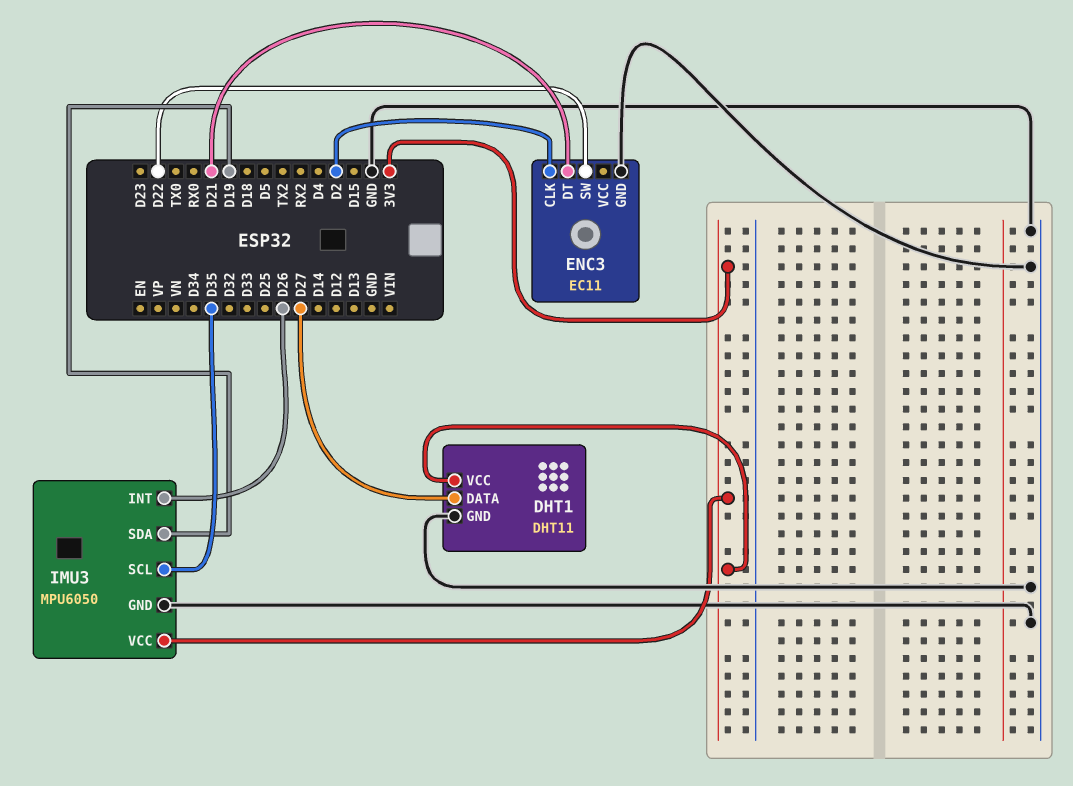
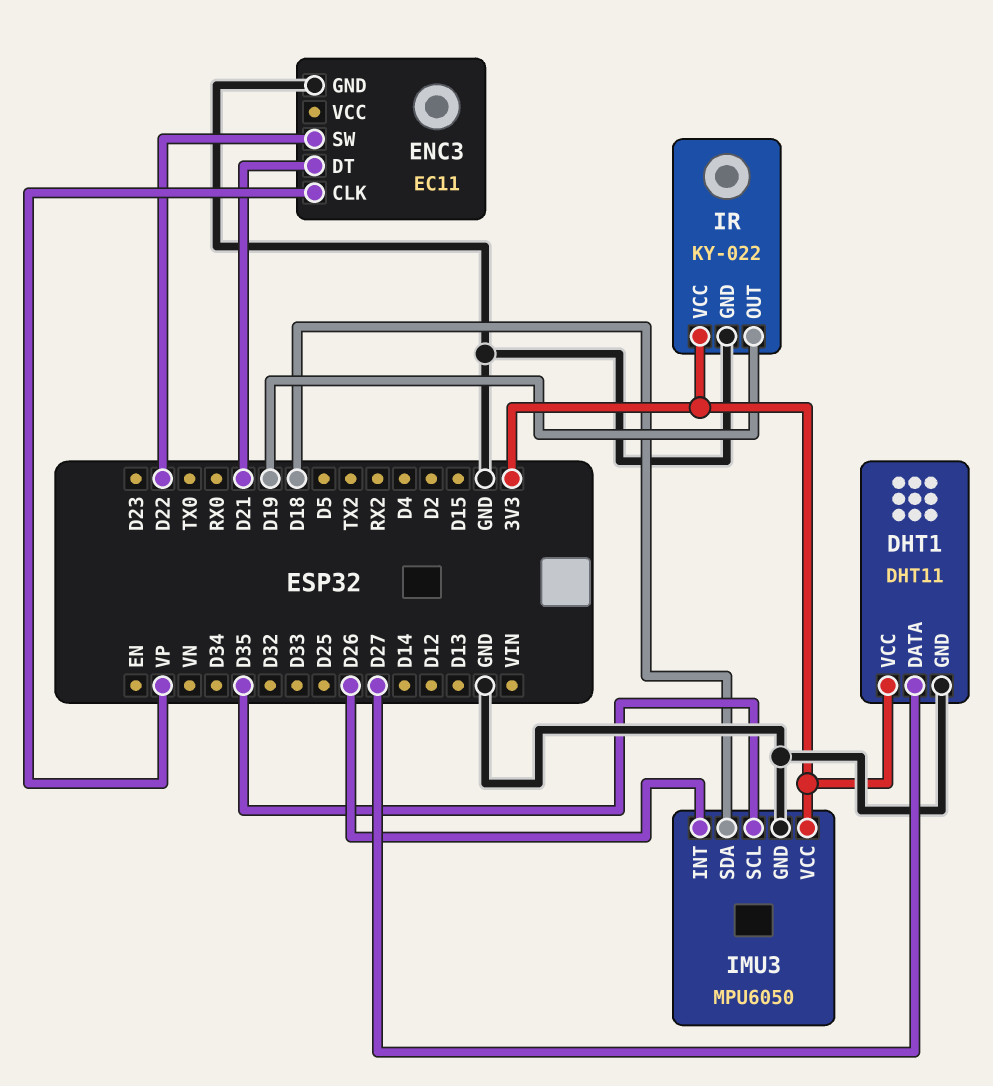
ENC3 pin CLK: D2 -> VP
IMU3 pin SDA: D19 -> D18
IR: none -> KY-022
IR pin GND: none -> GND
IR pin OUT: none -> D19
IR pin VCC: none -> 3V3

